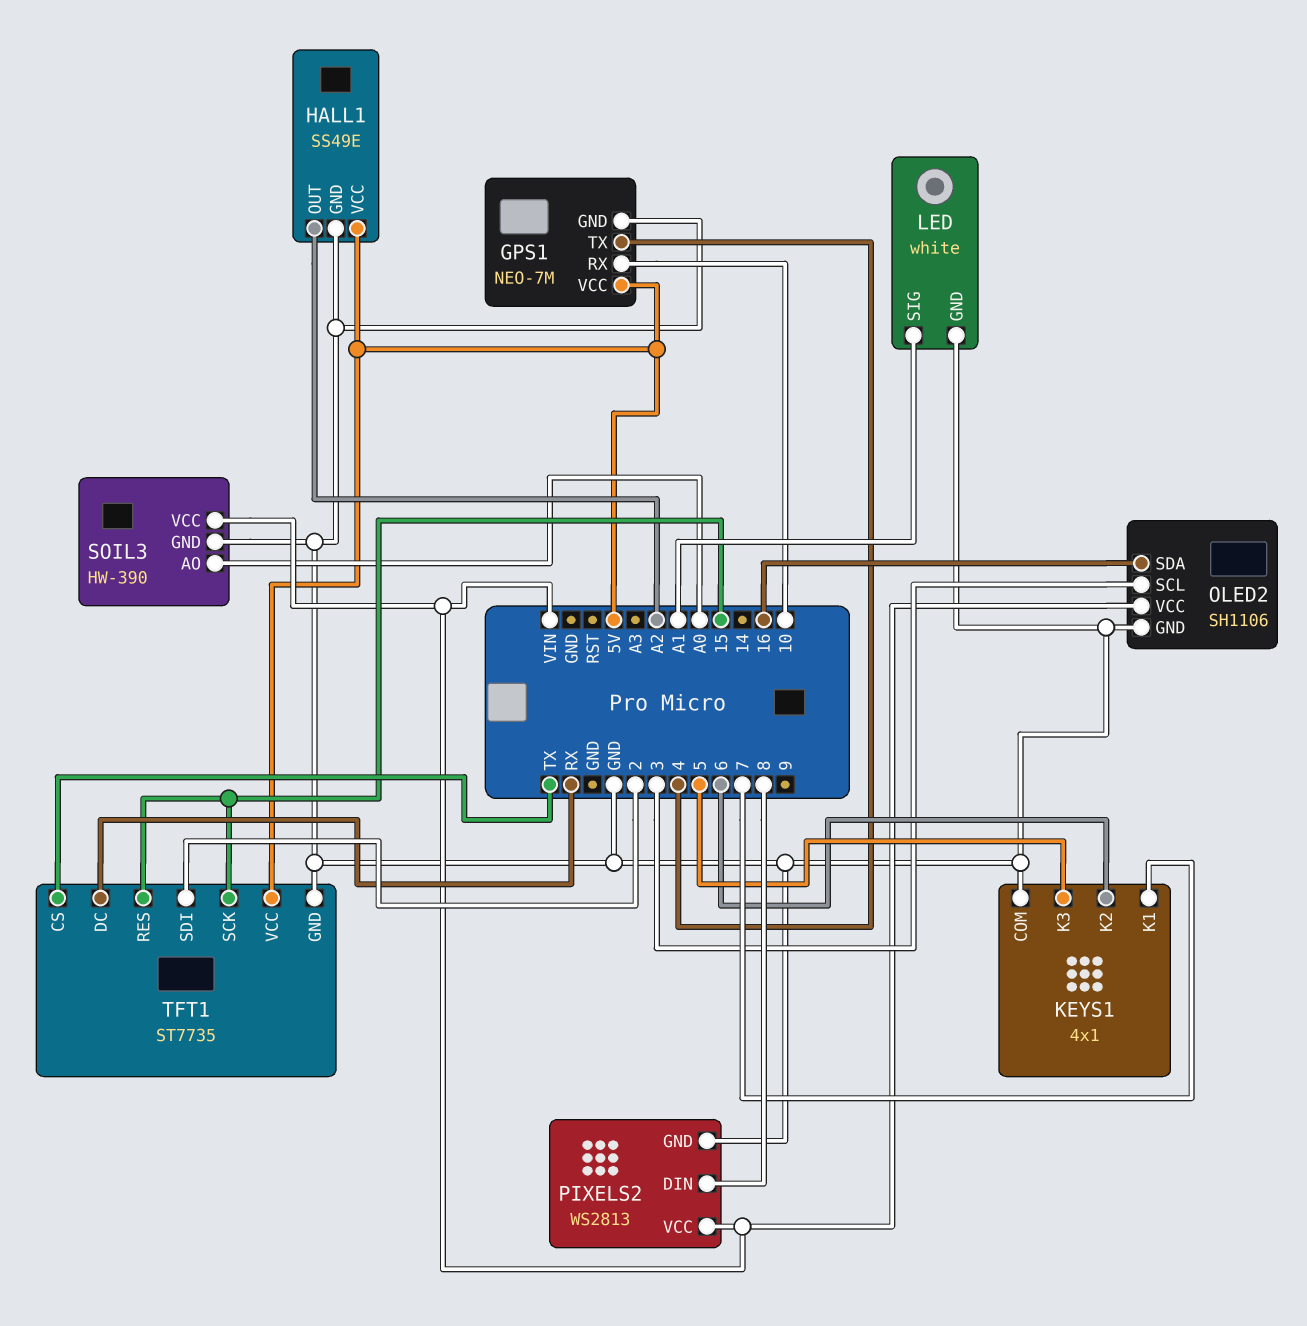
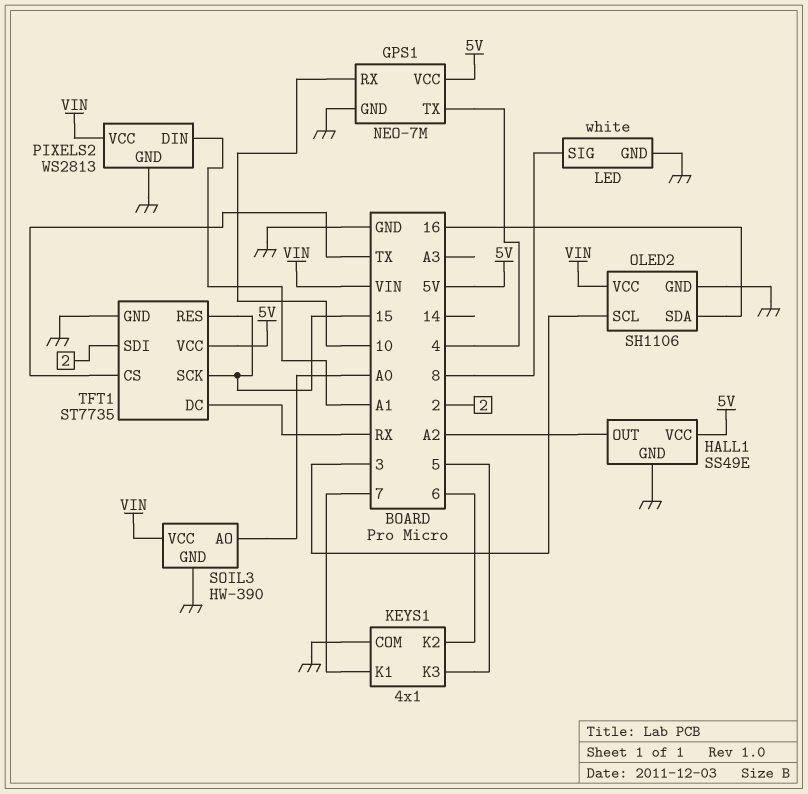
LED pin SIG: A1 -> 8
PIXELS2 pin DIN: 8 -> A1

